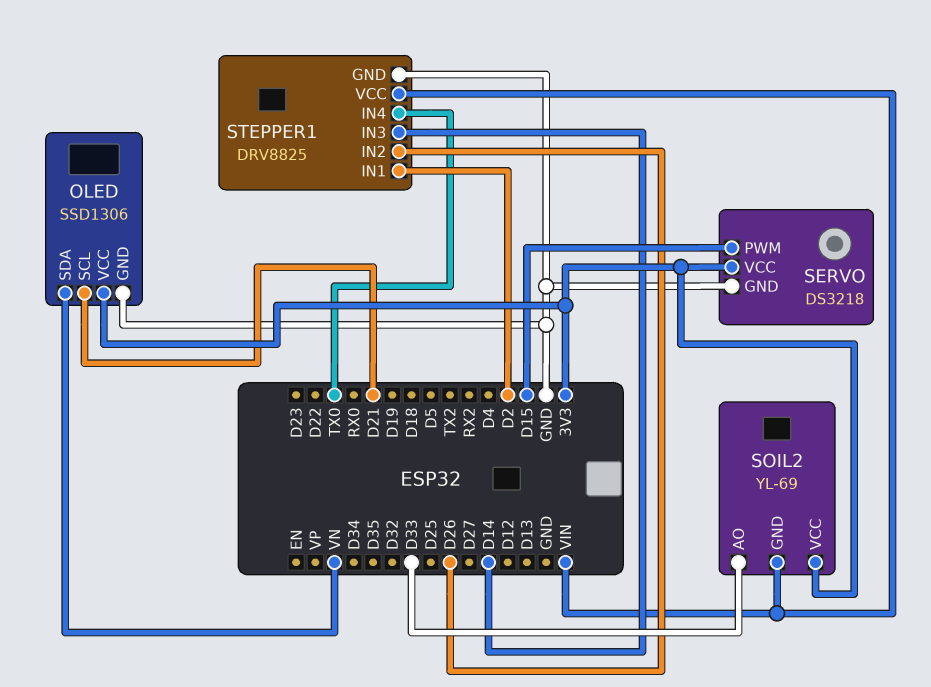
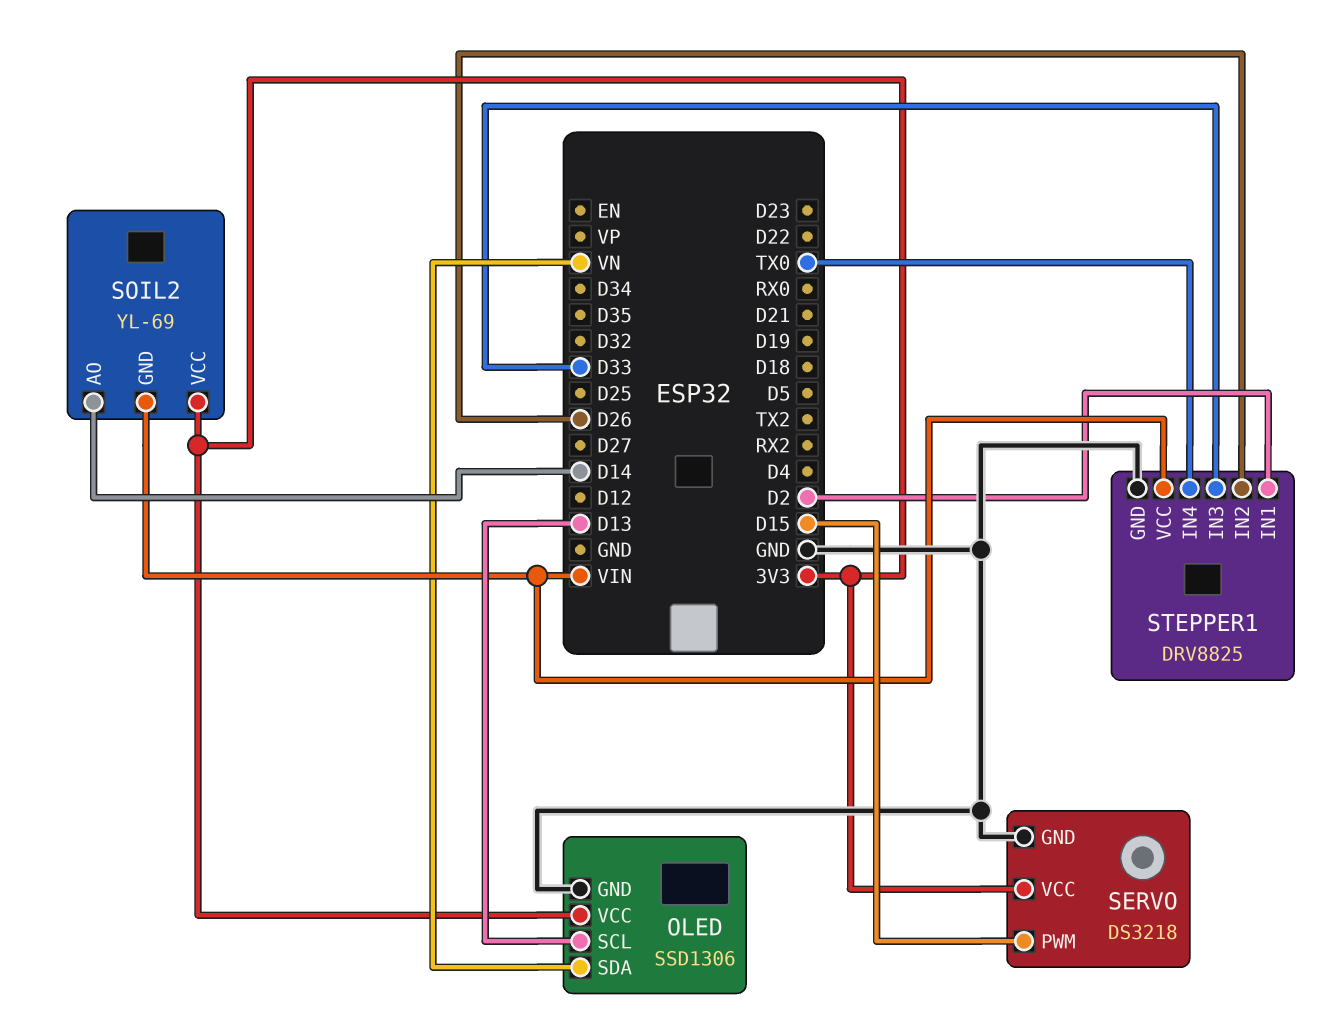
OLED pin SCL: D21 -> D13
SOIL2 pin AO: D33 -> D14
STEPPER1 pin IN3: D14 -> D33

